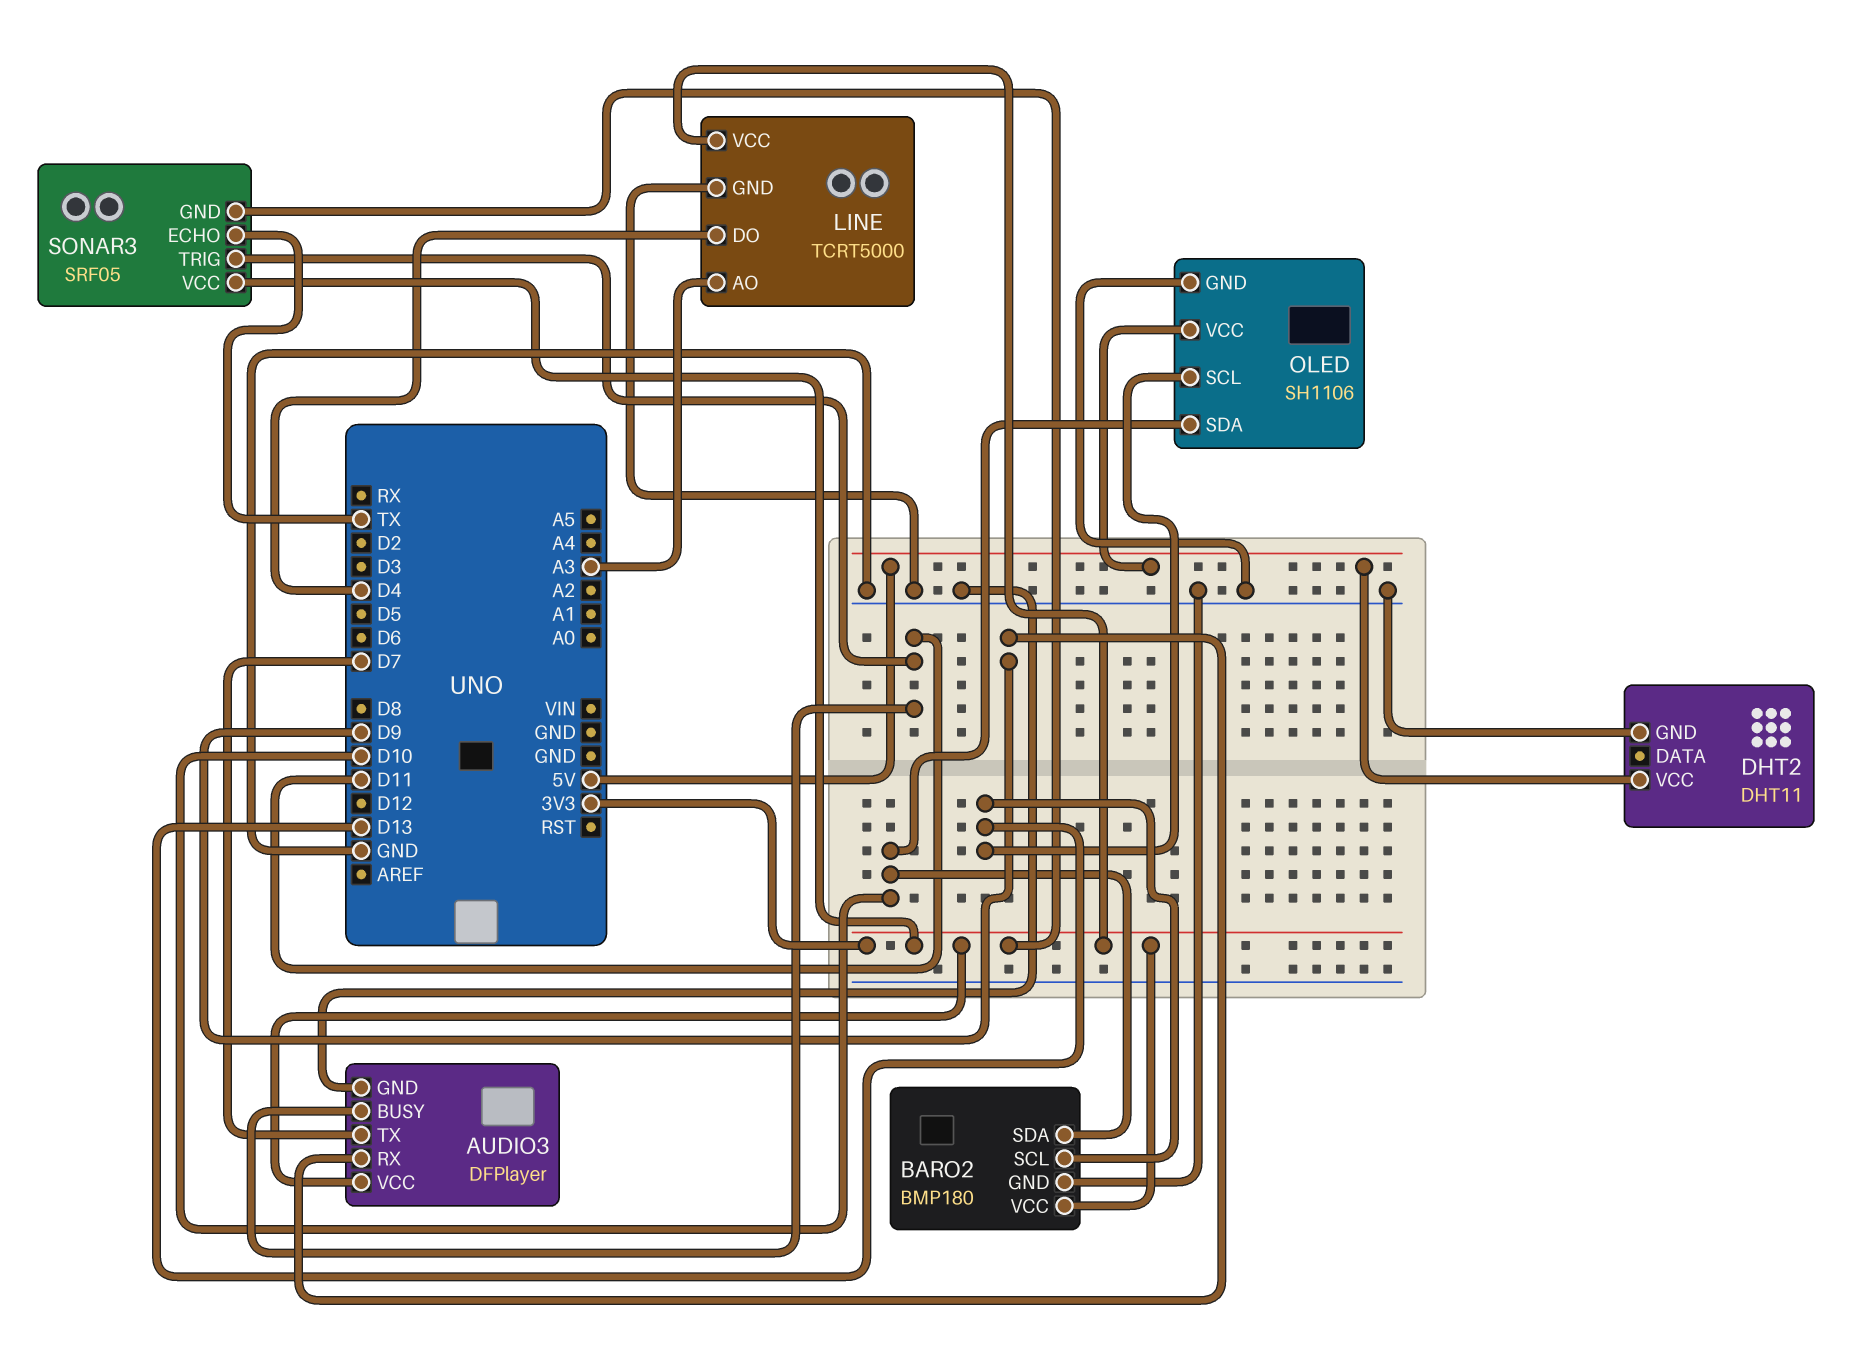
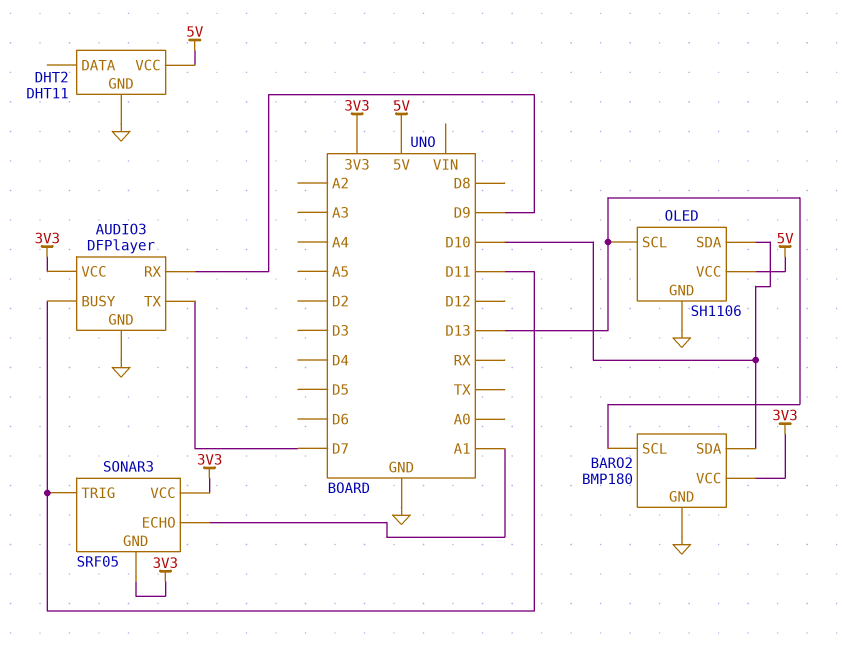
LINE: TCRT5000 -> none
LINE pin AO: A3 -> none
LINE pin DO: D4 -> none
LINE pin GND: GND -> none
LINE pin VCC: 3V3 -> none
SONAR3 pin ECHO: TX -> A1

